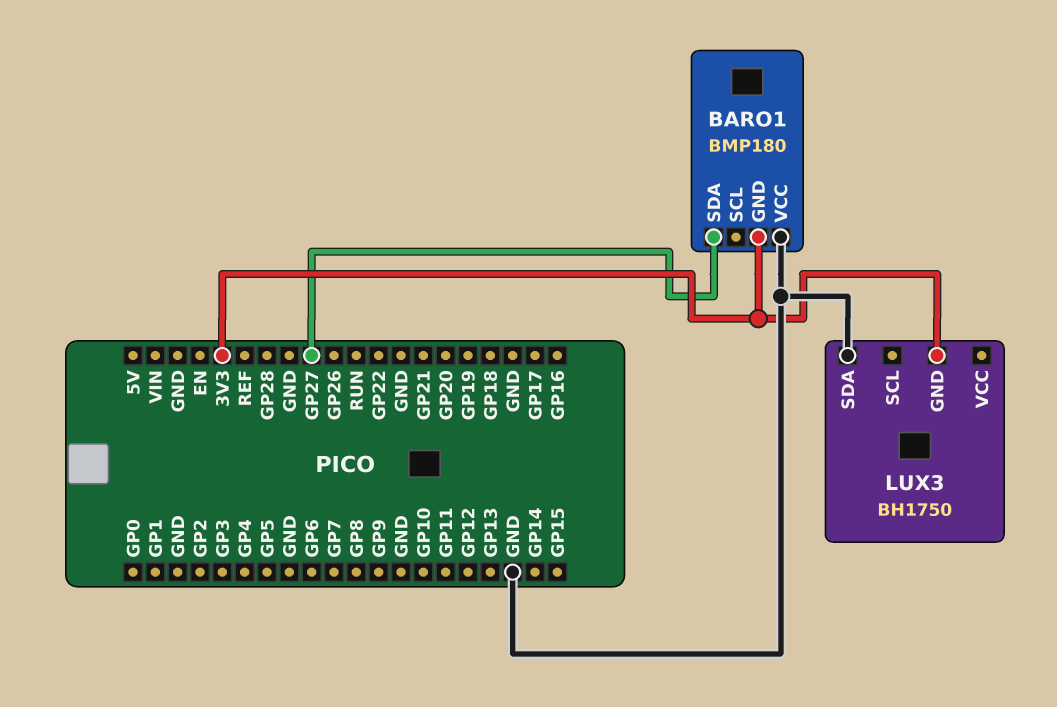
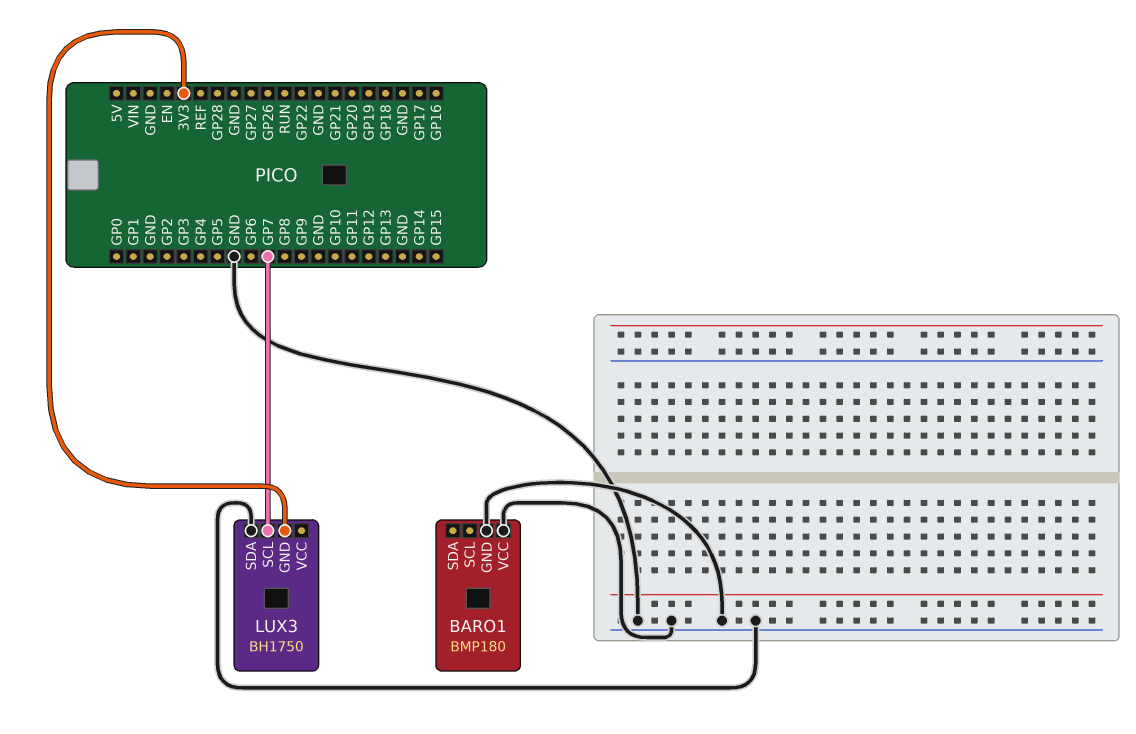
BARO1 pin GND: 3V3 -> GND
BARO1 pin SDA: GP27 -> none
LUX3 pin SCL: none -> GP7

